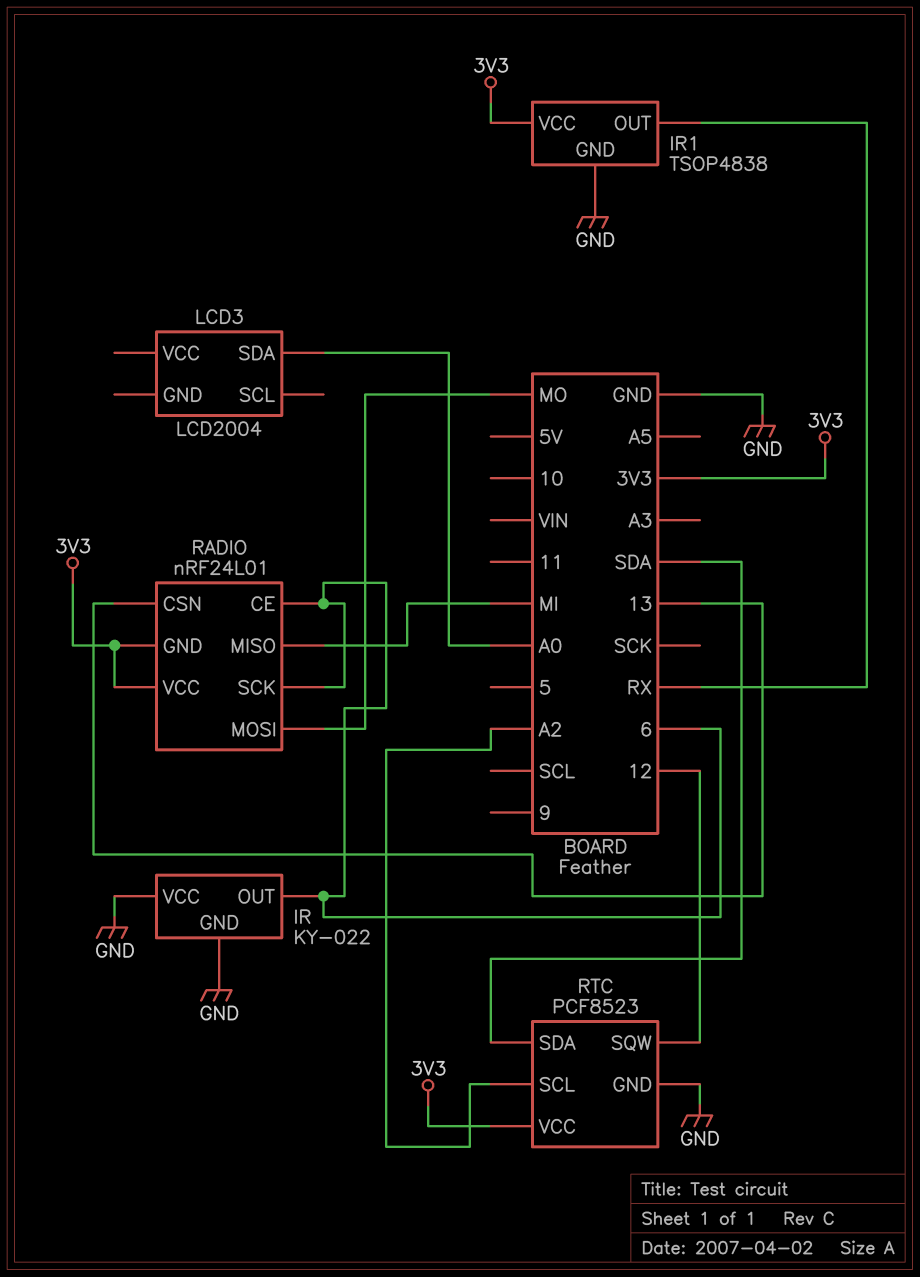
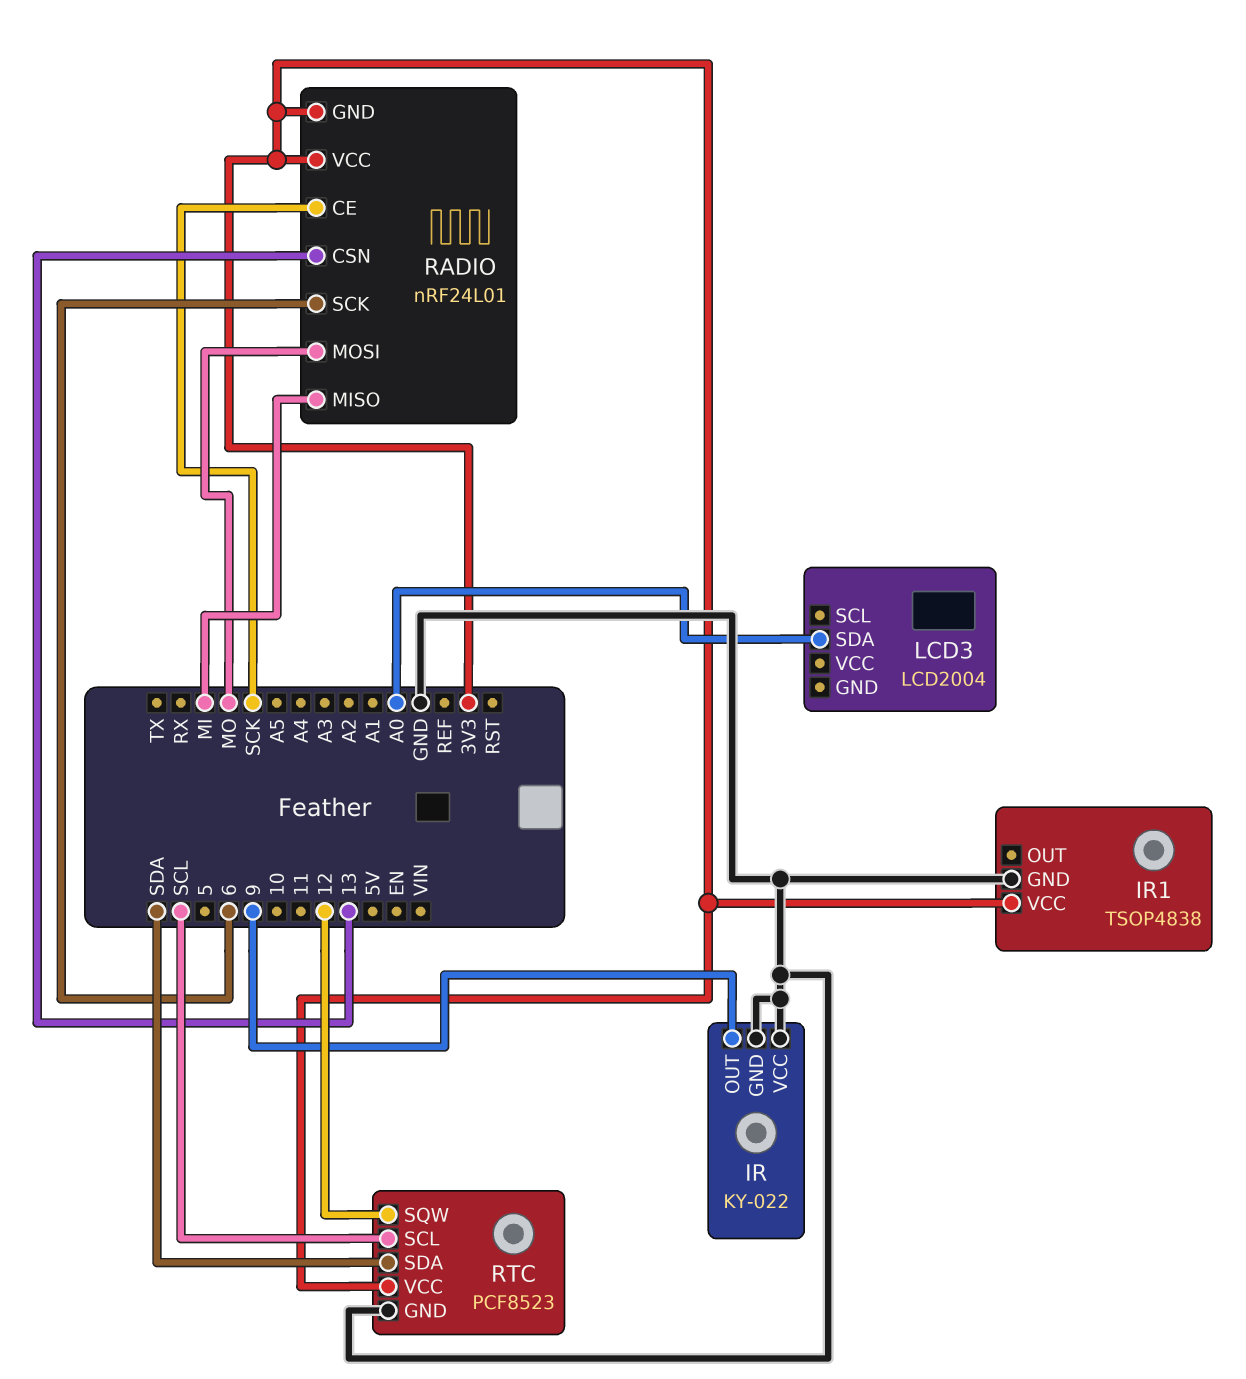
IR pin OUT: 6 -> 9
IR1 pin OUT: RX -> none
RADIO pin CE: 6 -> SCK
RTC pin SCL: A2 -> SCL

